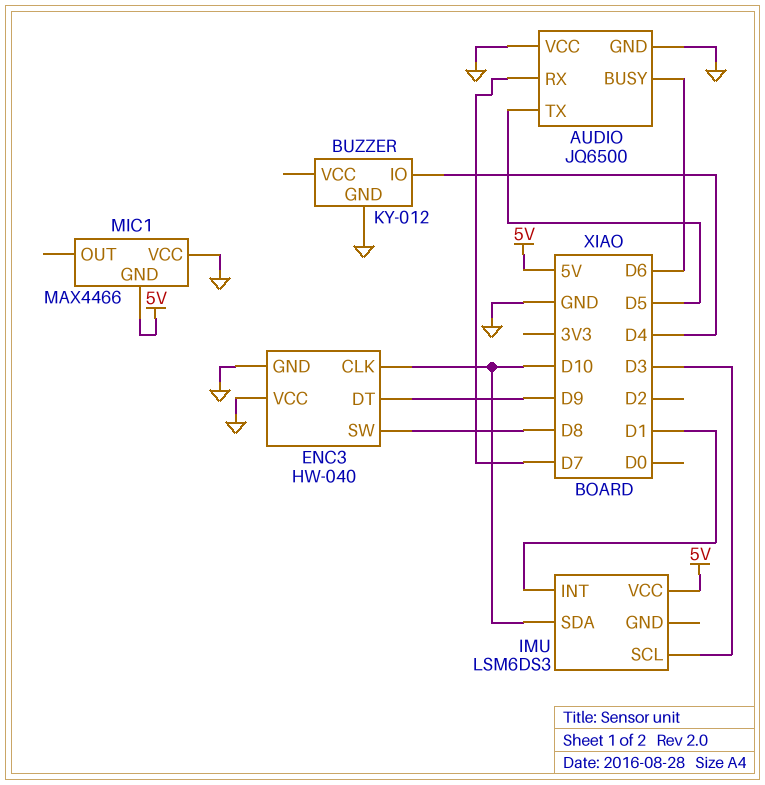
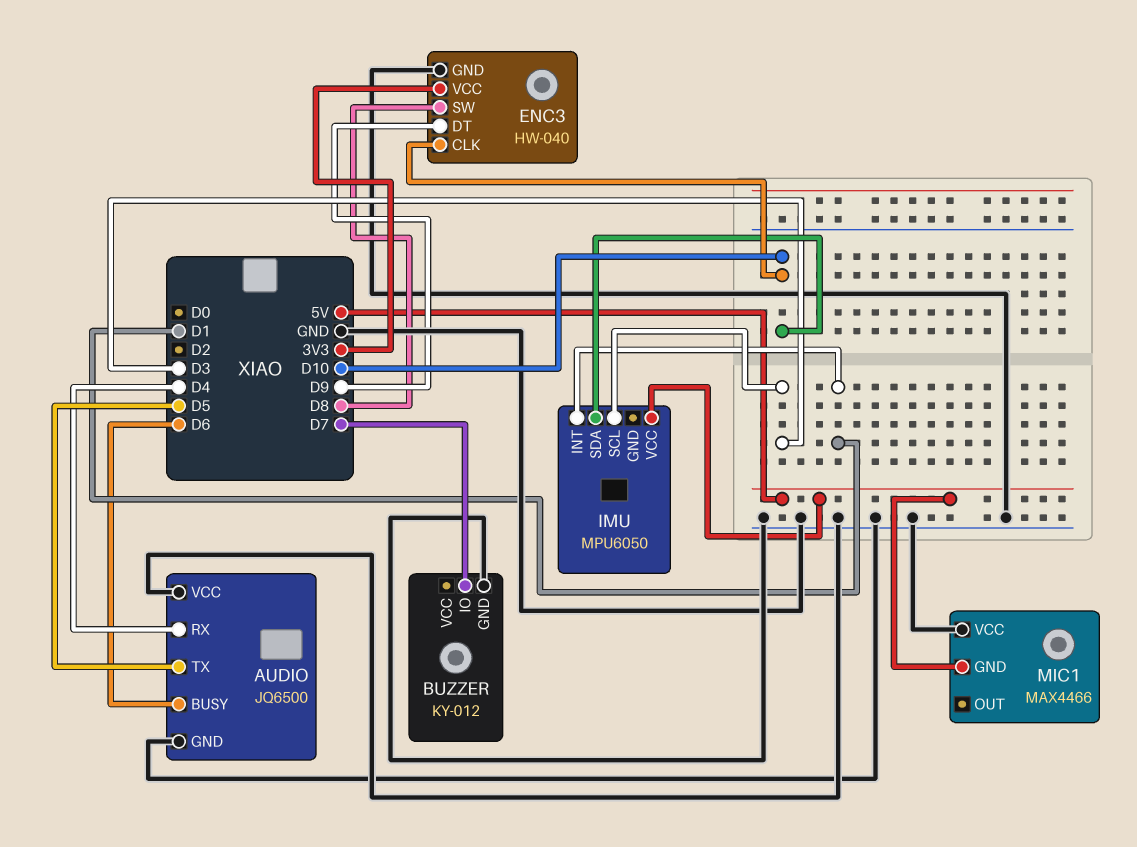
AUDIO pin RX: D7 -> D4
BUZZER pin IO: D4 -> D7
ENC3 pin VCC: GND -> 3V3
IMU: LSM6DS3 -> MPU6050

